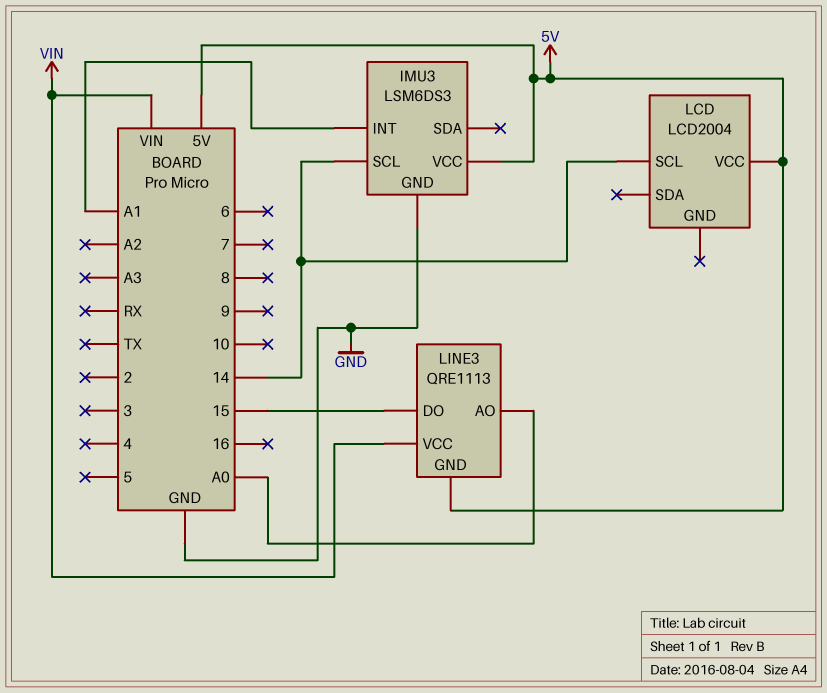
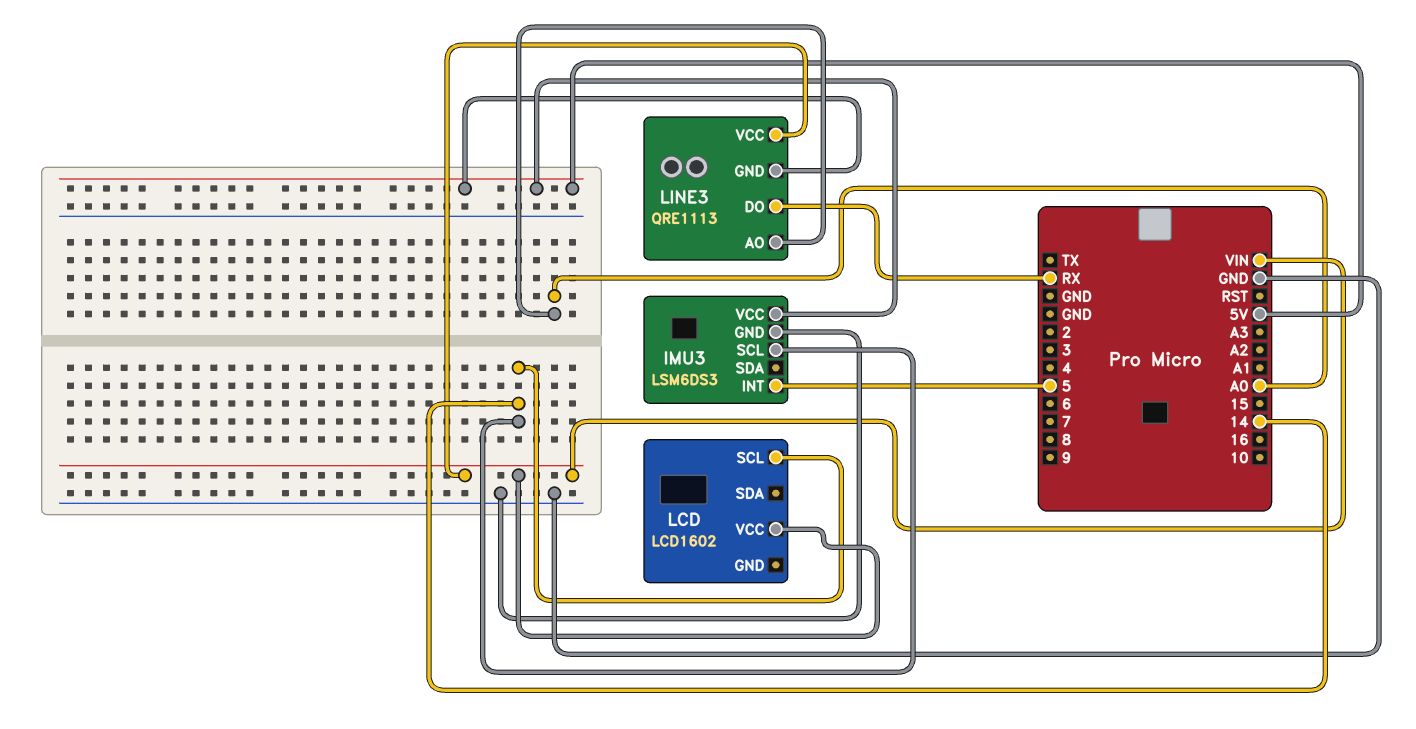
IMU3 pin INT: A1 -> 5
LCD: LCD2004 -> LCD1602
LCD pin VCC: 5V -> VIN
LINE3 pin DO: 15 -> RX

